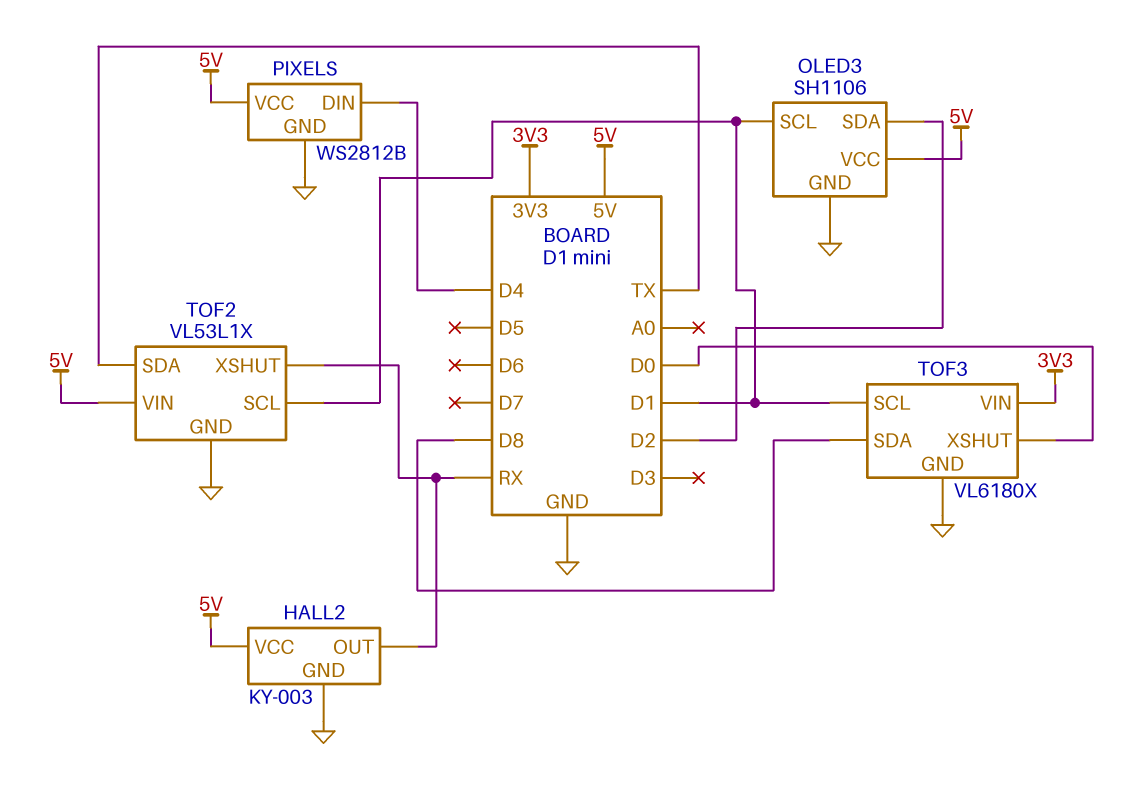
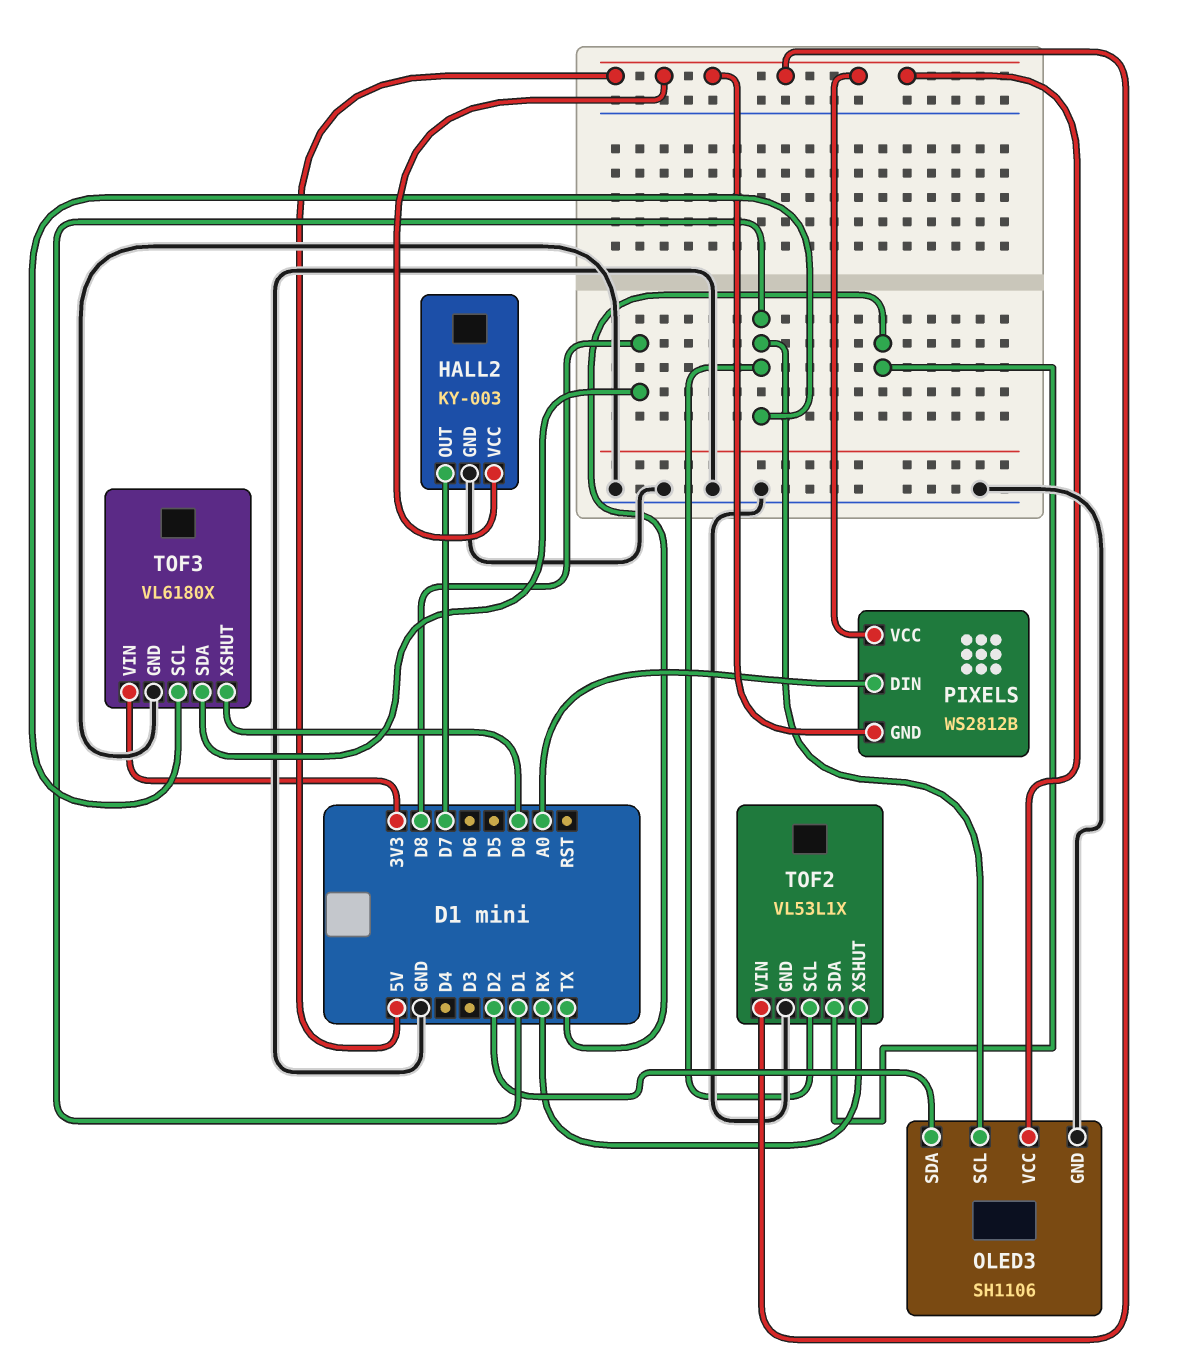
HALL2 pin OUT: RX -> D7
PIXELS pin DIN: D4 -> A0
PIXELS pin GND: GND -> 5V

